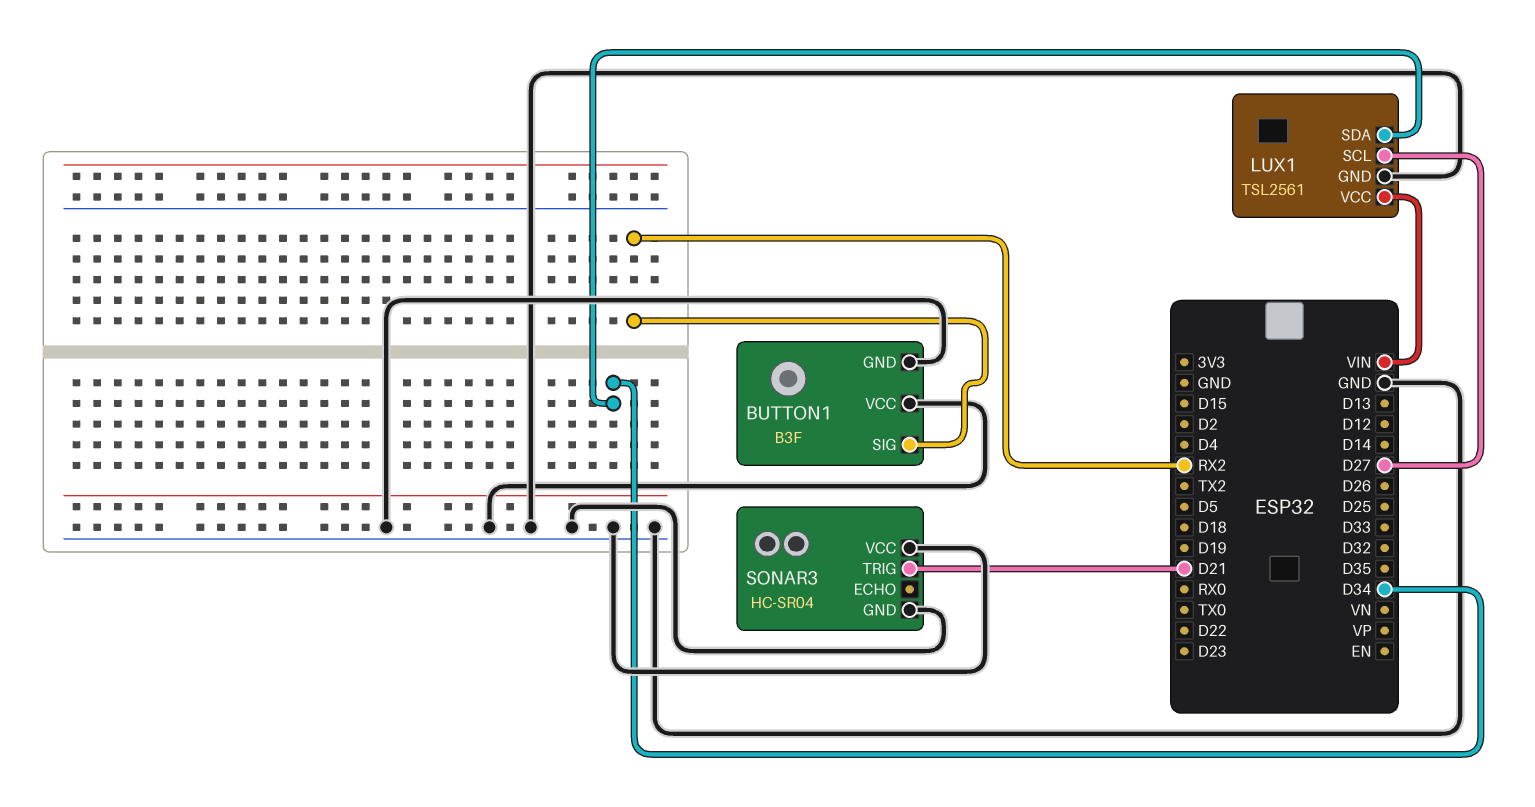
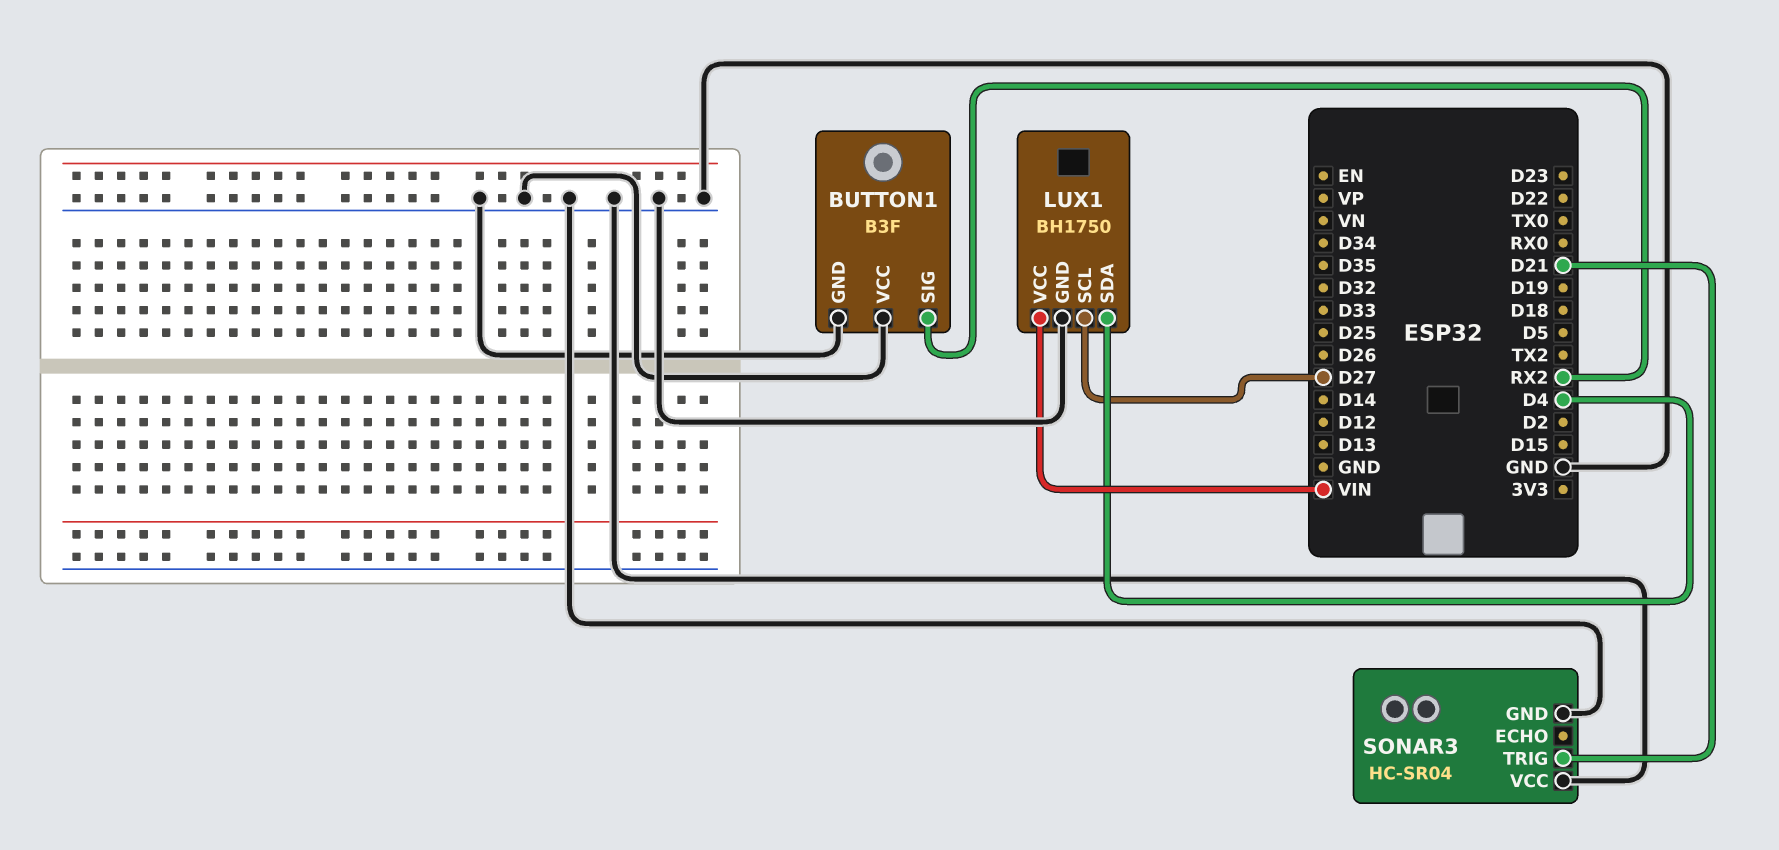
LUX1: TSL2561 -> BH1750
LUX1 pin SDA: D34 -> D4

